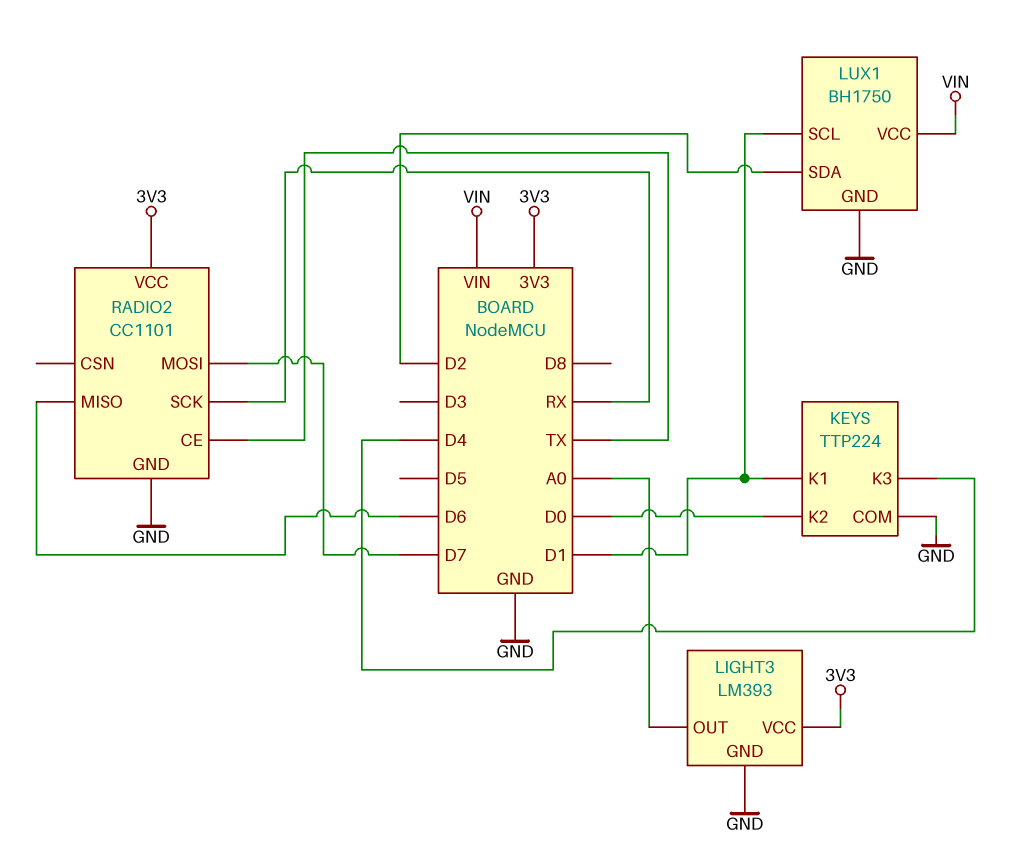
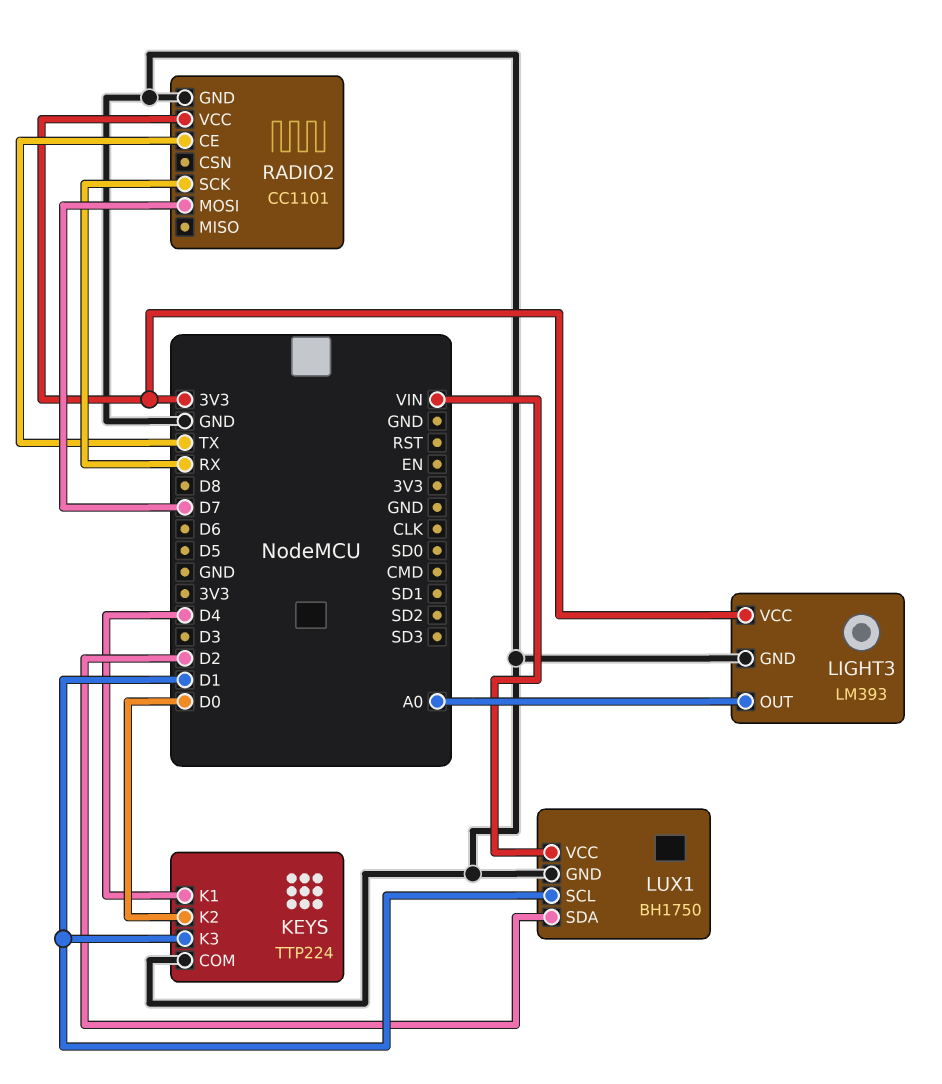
KEYS pin K1: D1 -> D4
KEYS pin K3: D4 -> D1
RADIO2 pin MISO: D6 -> none

